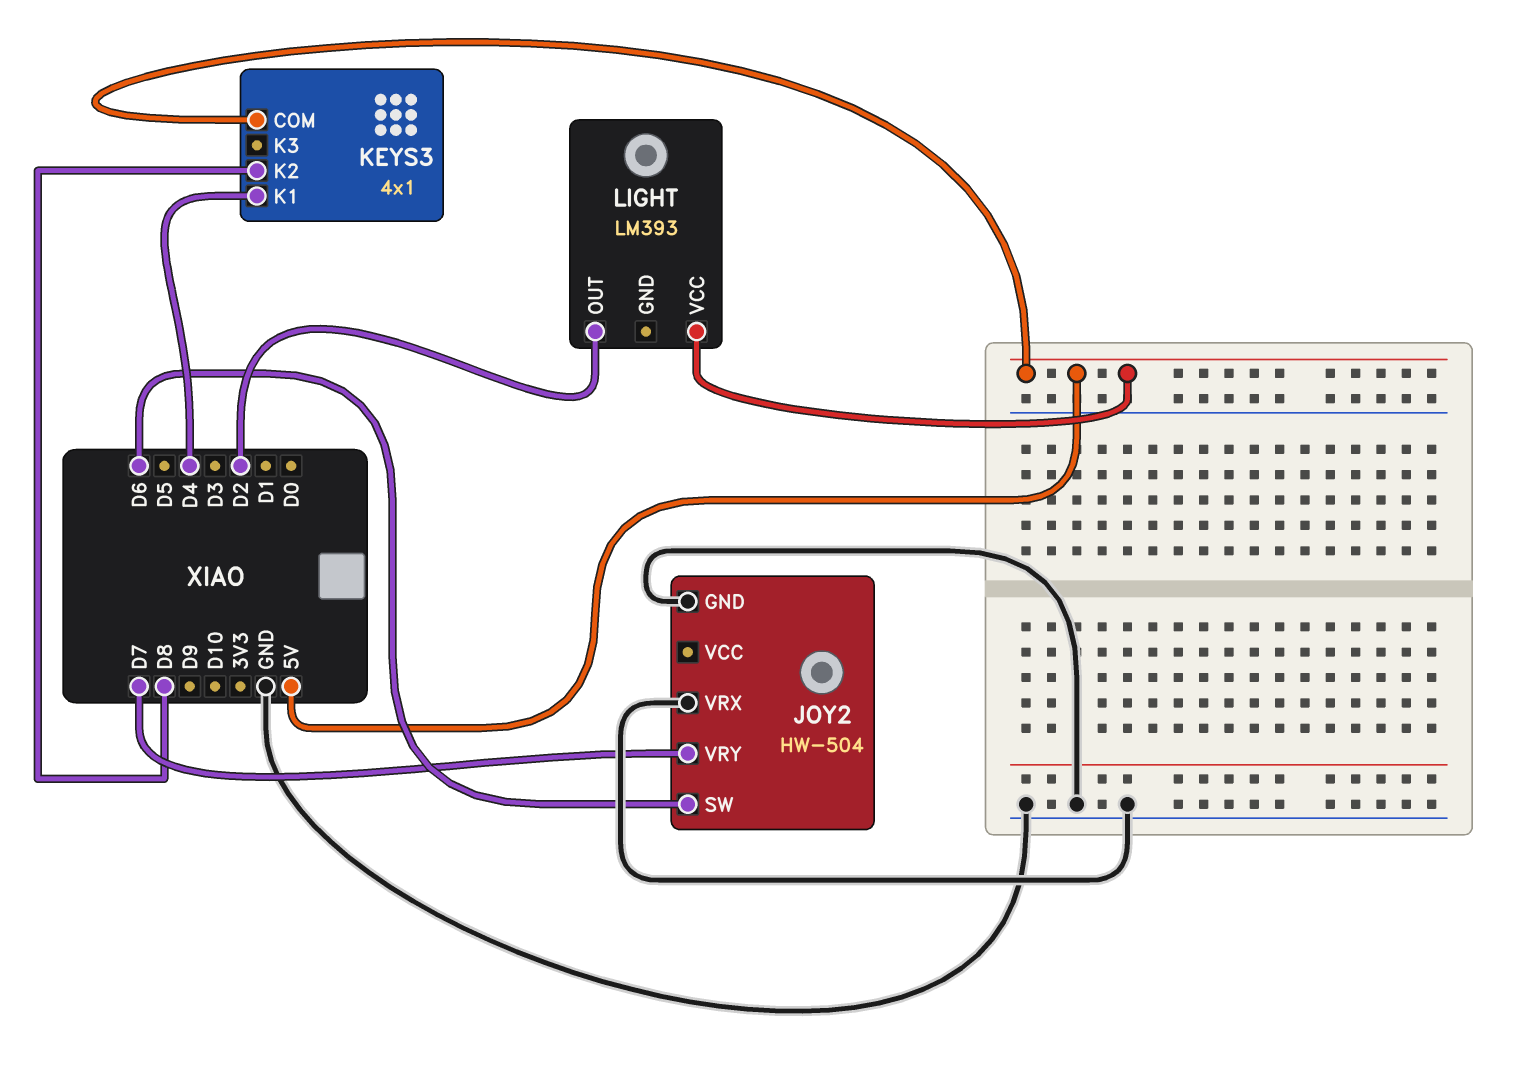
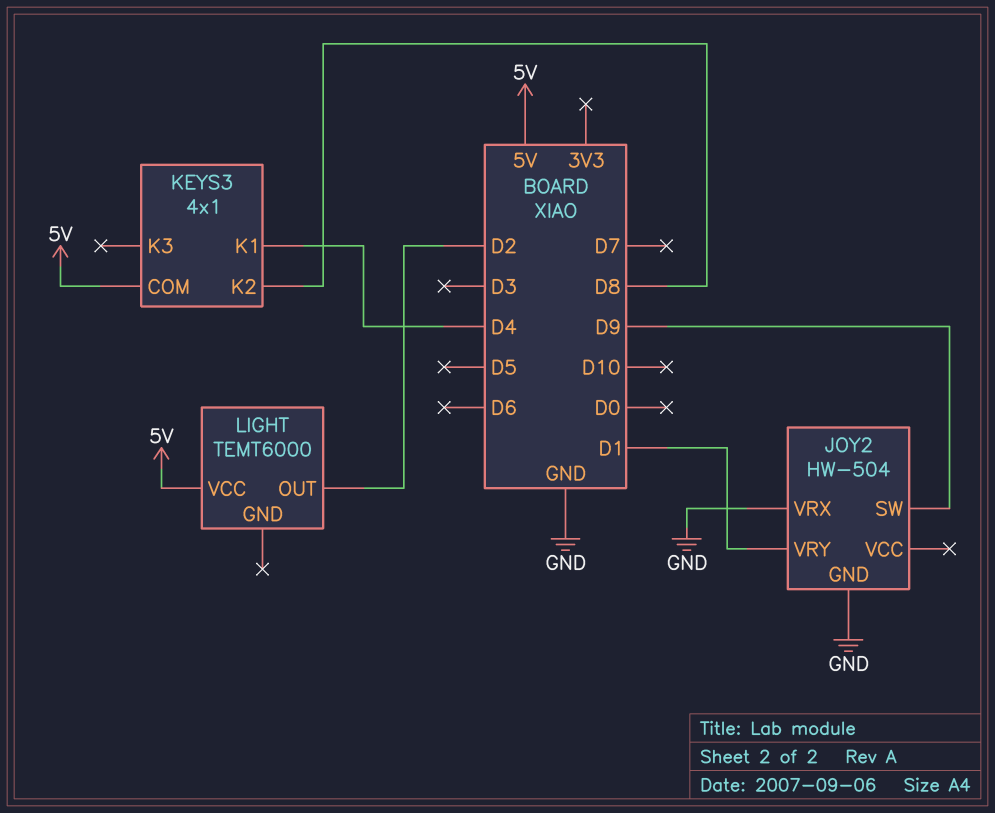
JOY2 pin SW: D6 -> D9
JOY2 pin VRY: D7 -> D1
LIGHT: LM393 -> TEMT6000

